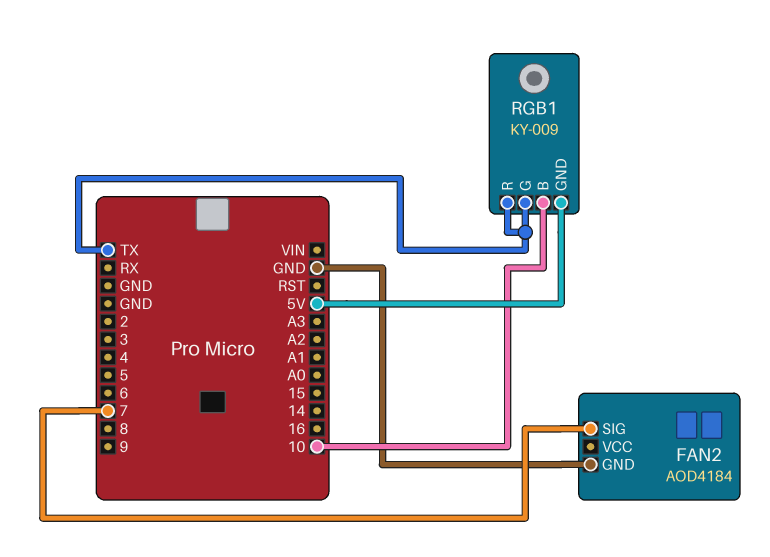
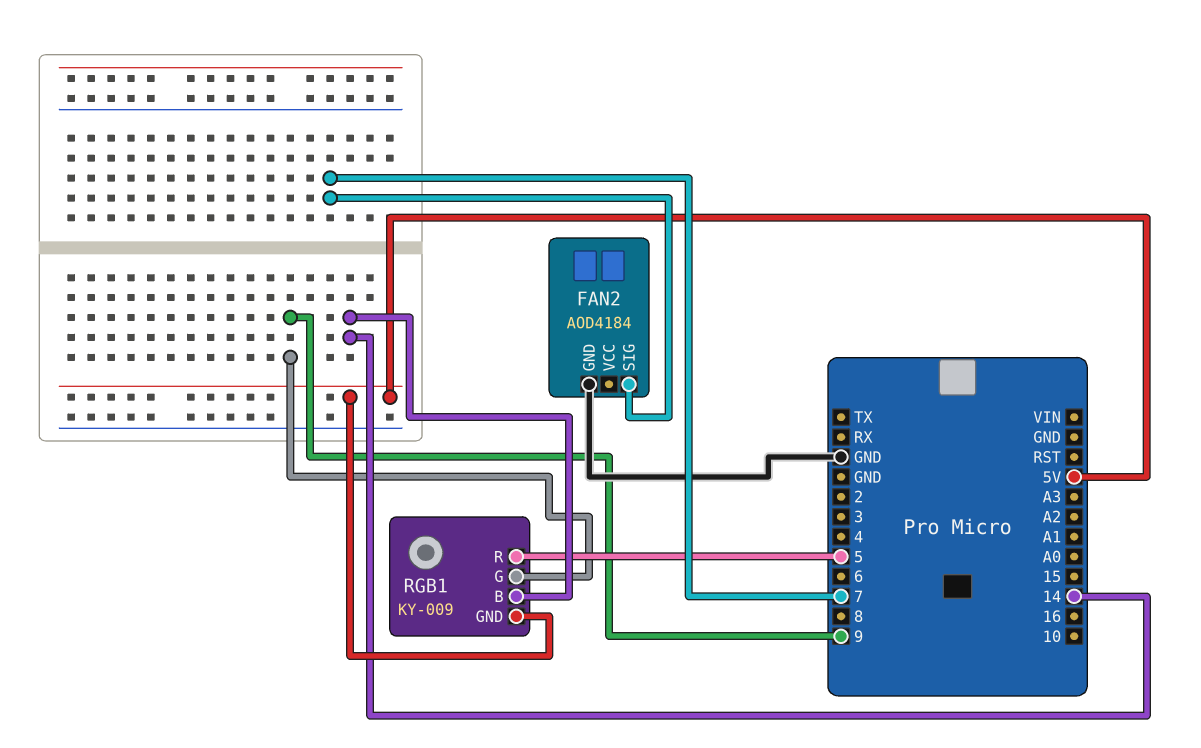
RGB1 pin B: 10 -> 14
RGB1 pin G: TX -> 9
RGB1 pin R: TX -> 5

